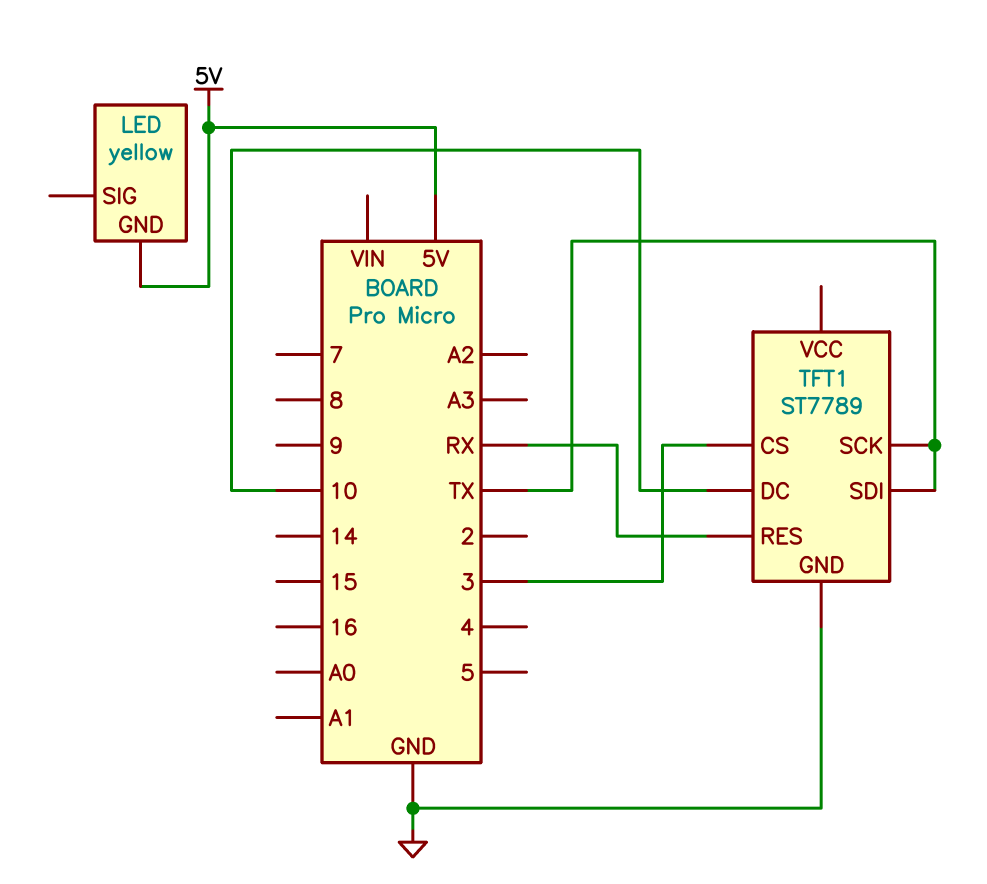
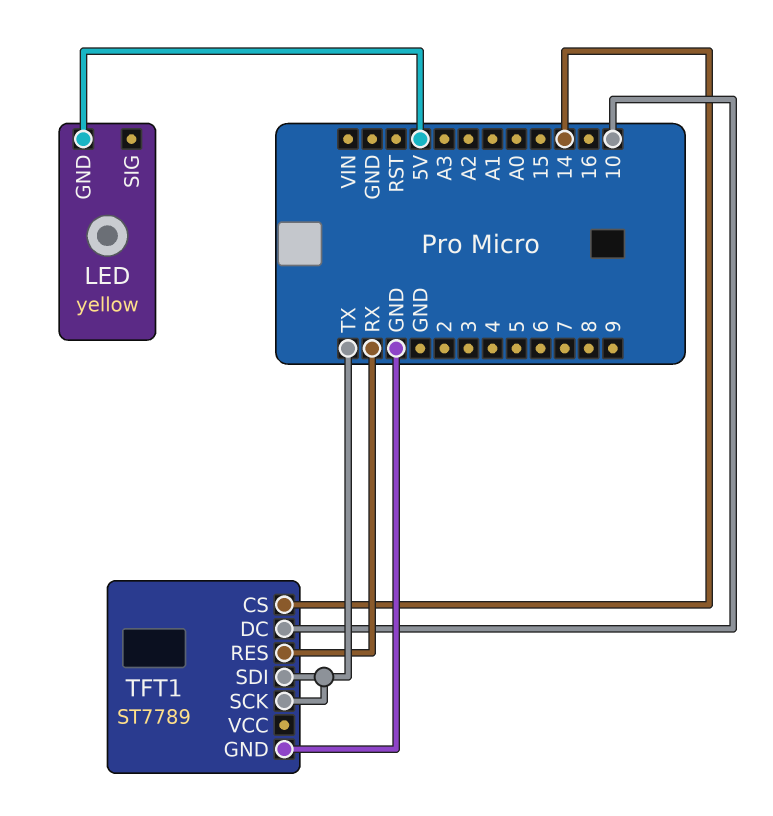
TFT1 pin CS: 3 -> 14

